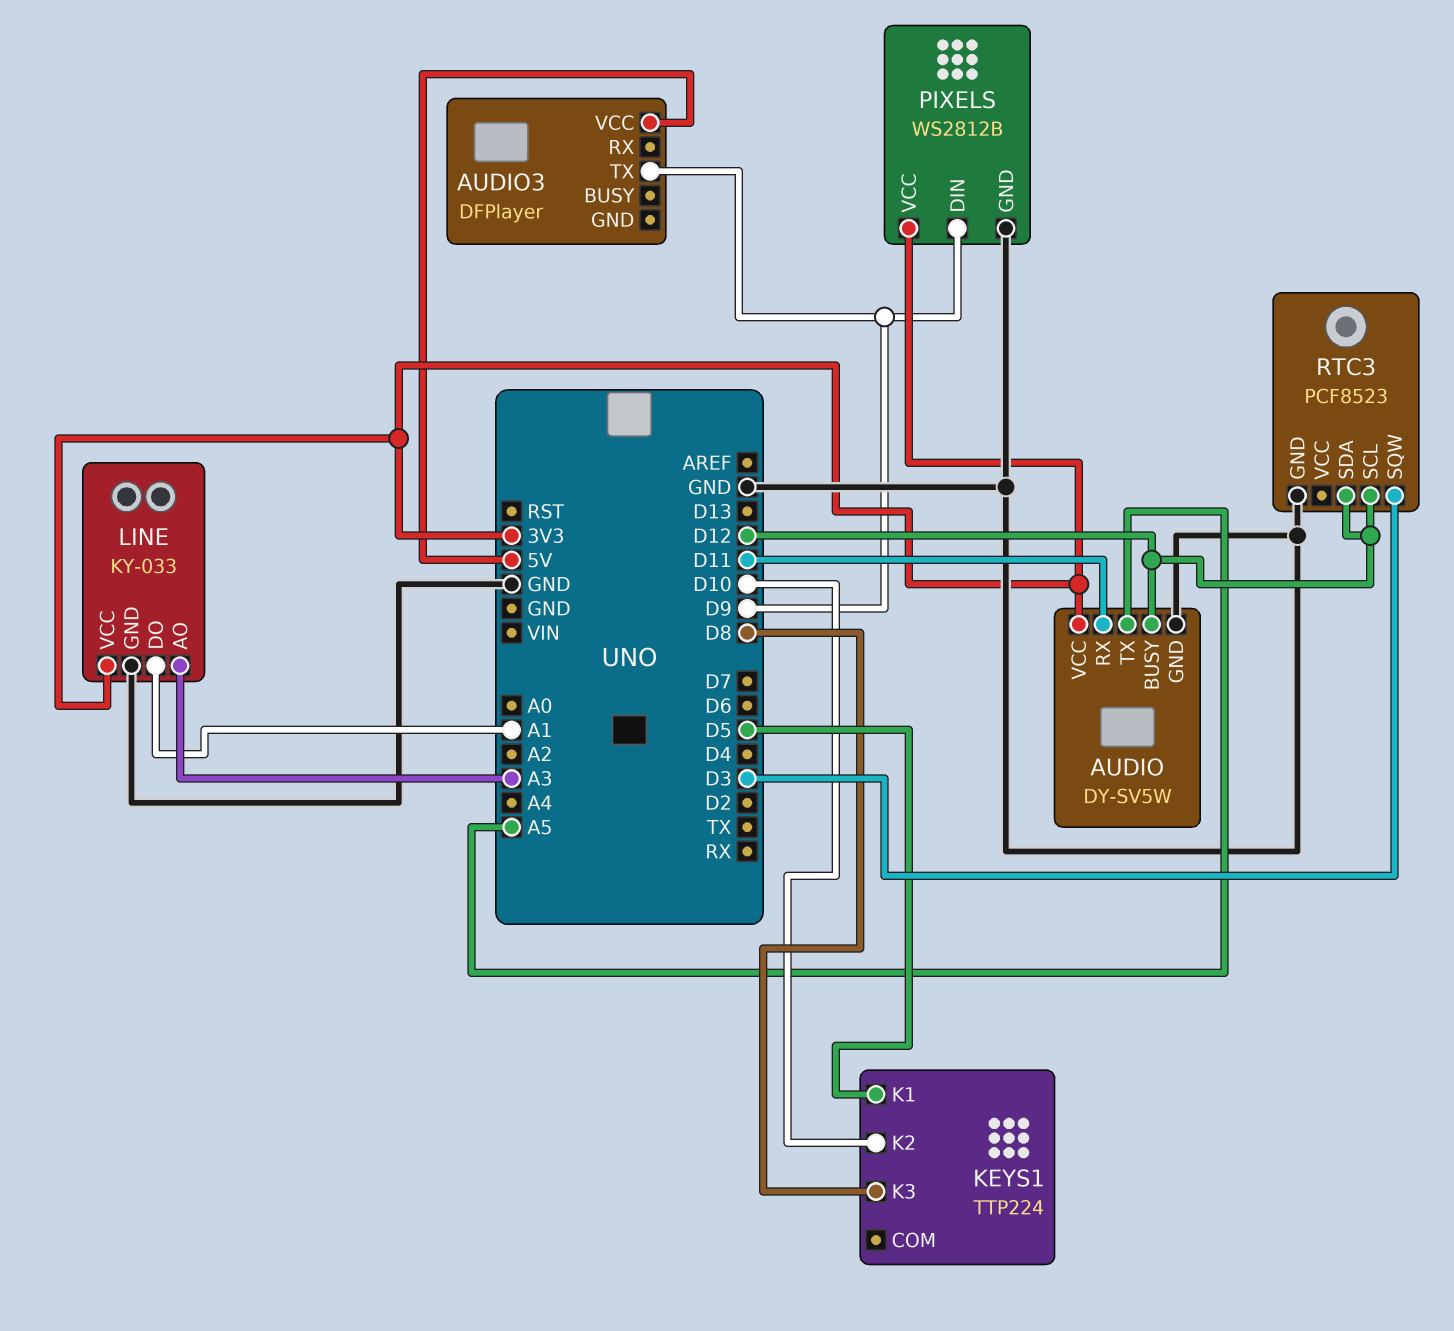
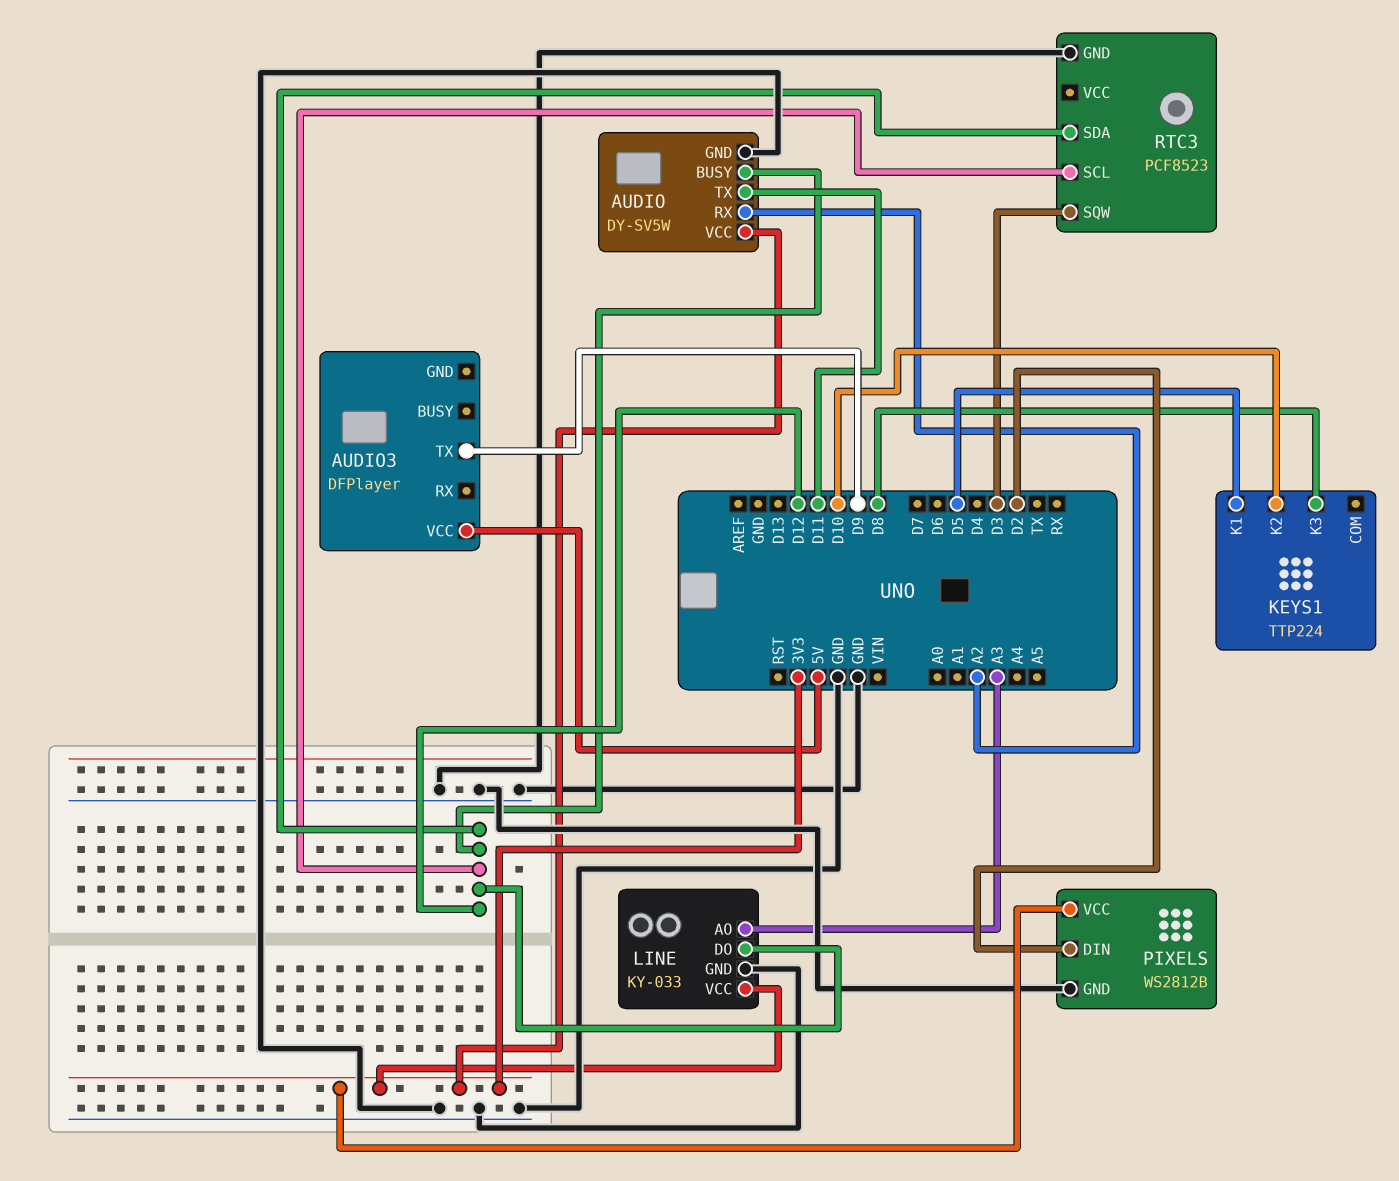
AUDIO pin RX: D11 -> A2
AUDIO pin TX: A5 -> D11
LINE pin DO: A1 -> D12
PIXELS pin DIN: D9 -> D2

